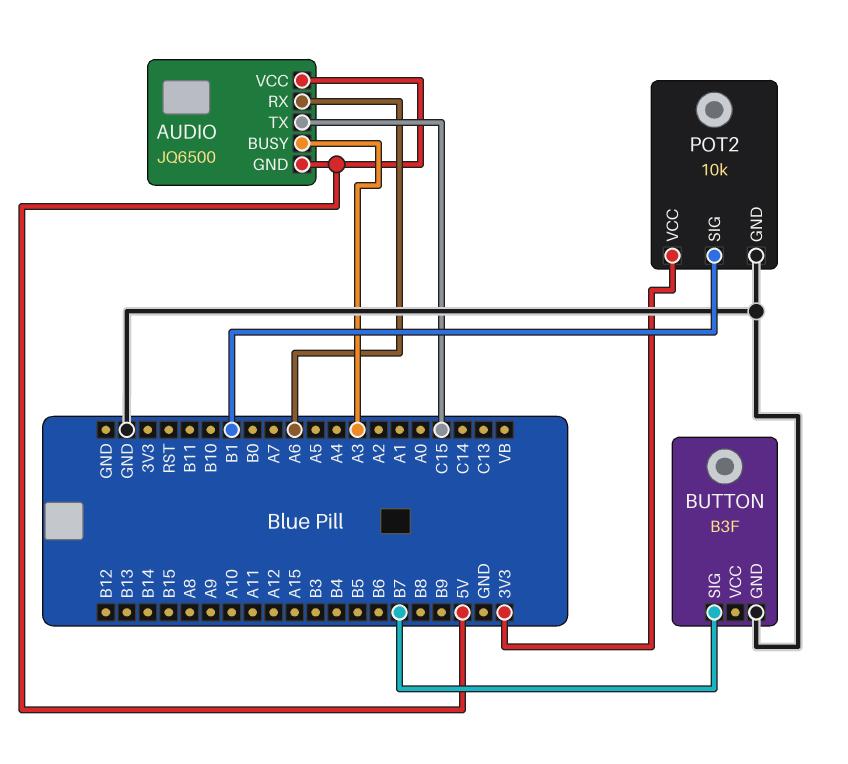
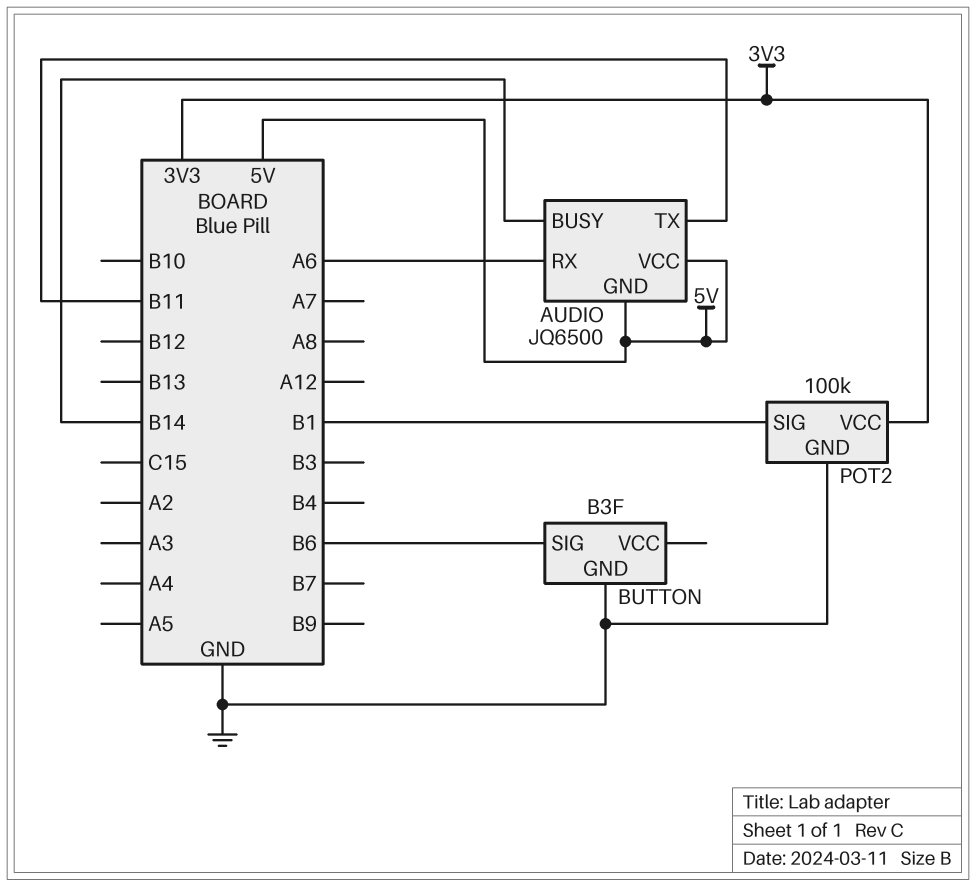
AUDIO pin BUSY: A3 -> B14
AUDIO pin TX: C15 -> B11
BUTTON pin SIG: B7 -> B6
POT2: 10k -> 100k

